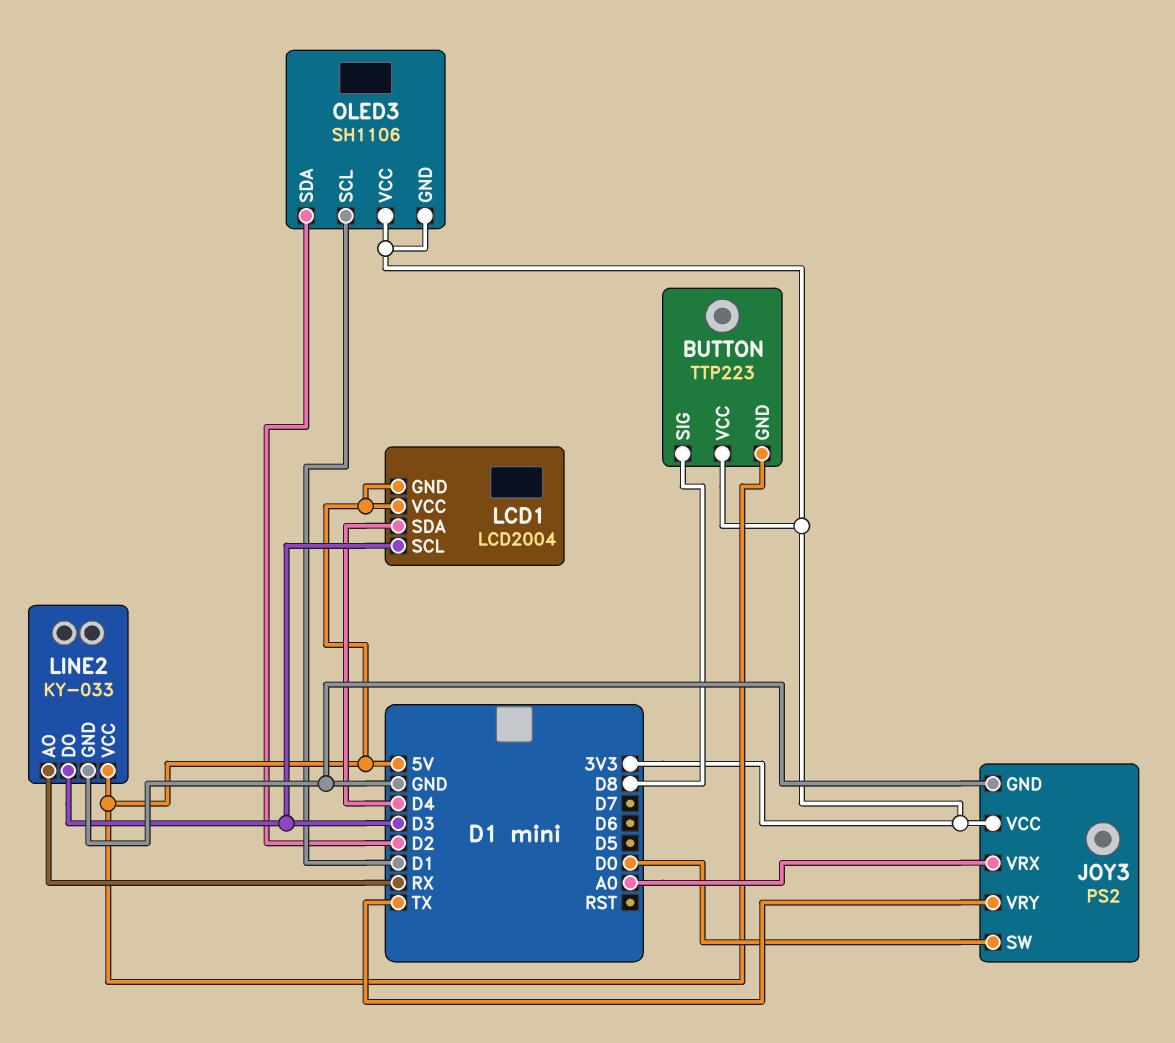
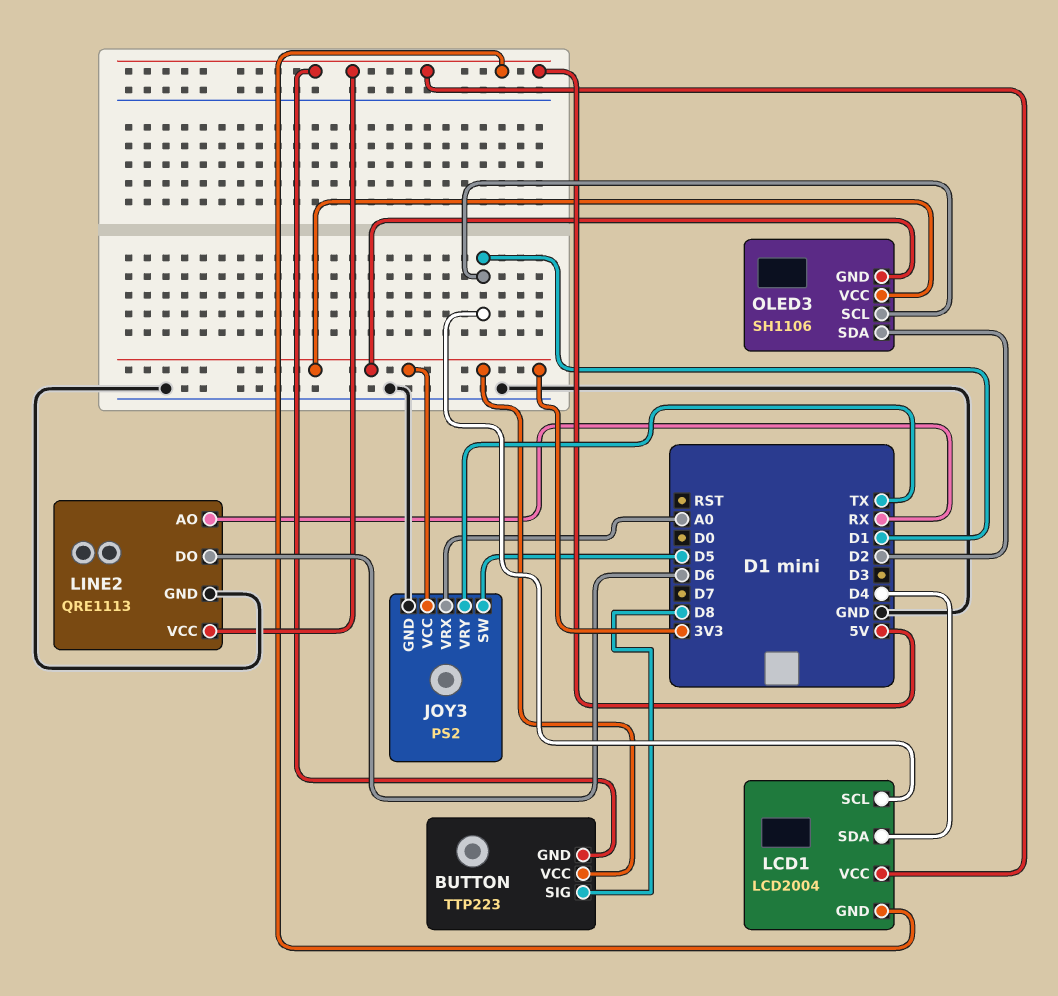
JOY3 pin SW: D0 -> D5
LCD1 pin SCL: D3 -> D1
LINE2: KY-033 -> QRE1113
LINE2 pin DO: D3 -> D6

